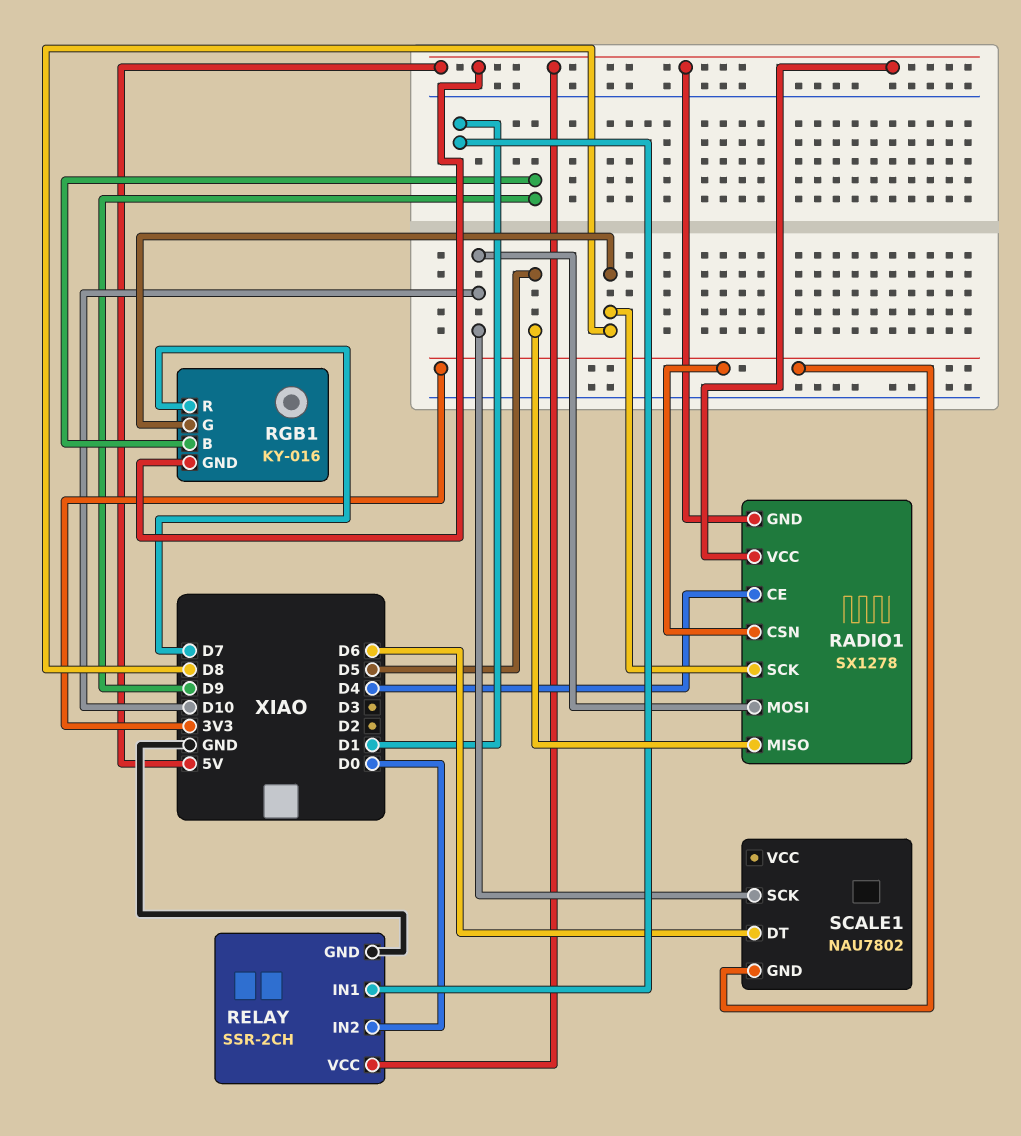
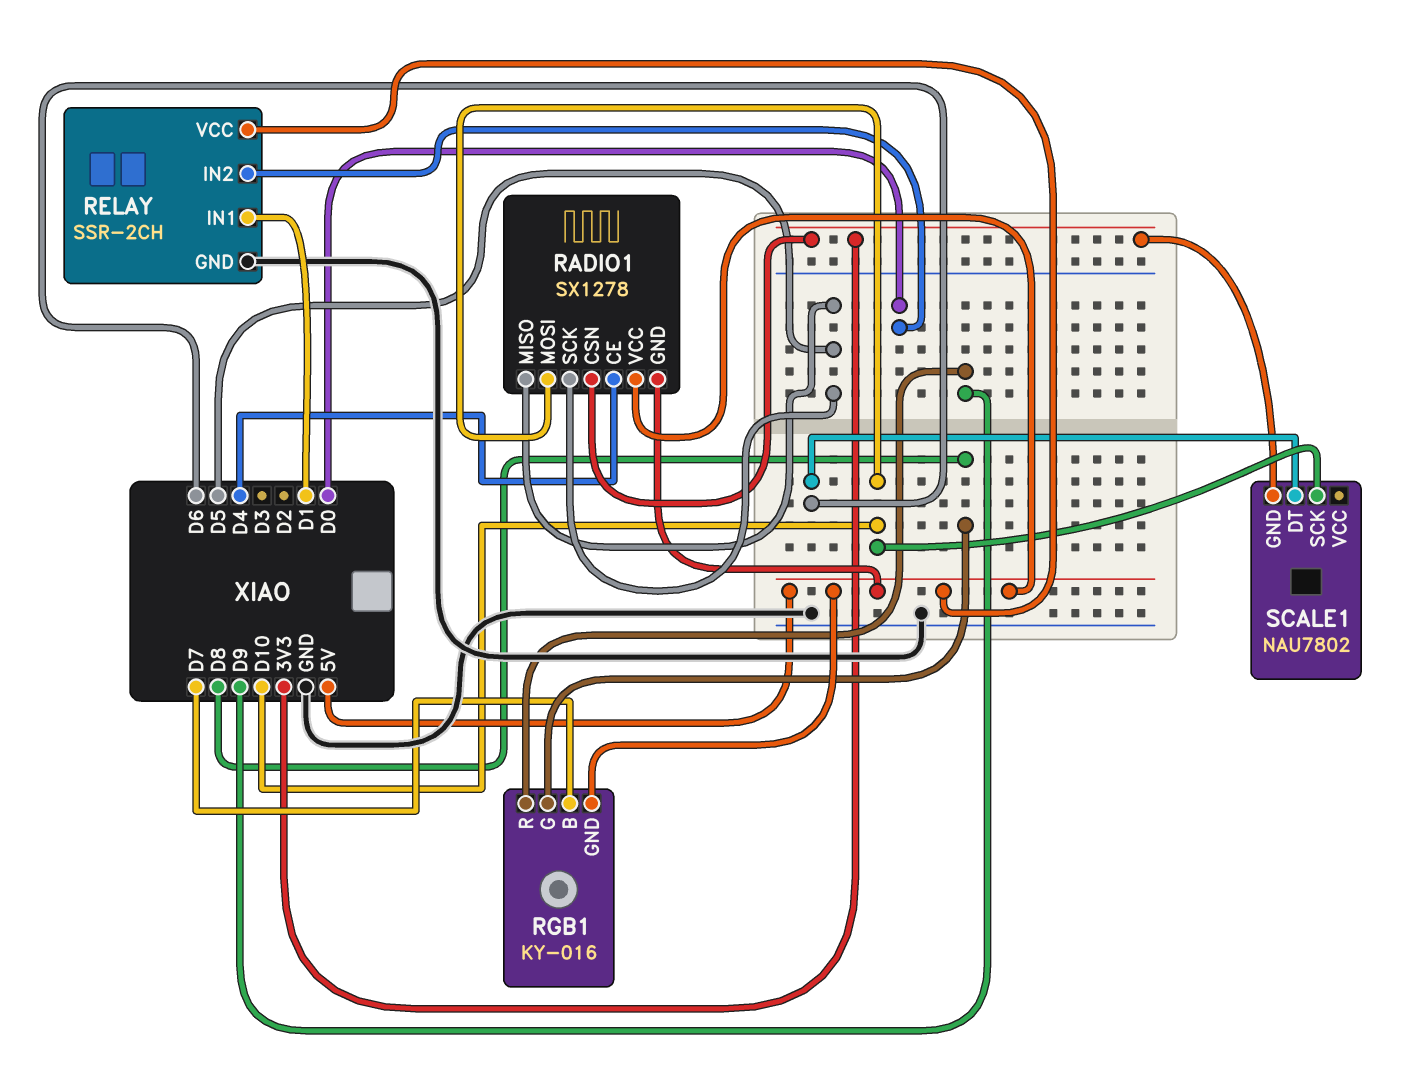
RADIO1 pin SCK: D8 -> D5
RGB1 pin B: D9 -> D7
RGB1 pin R: D7 -> D9

